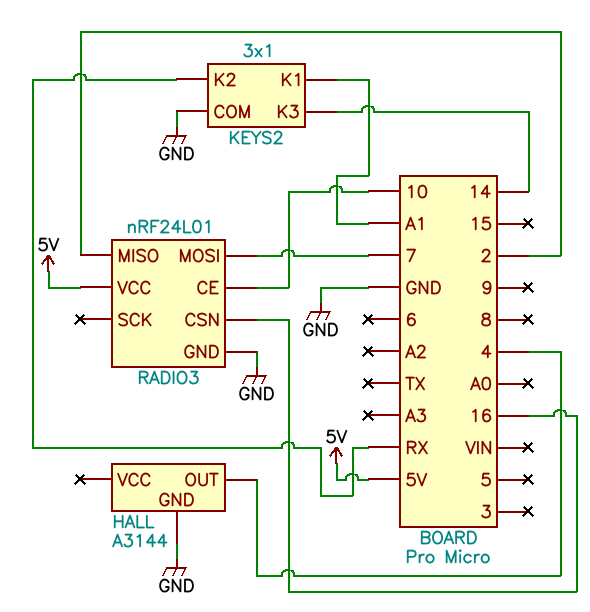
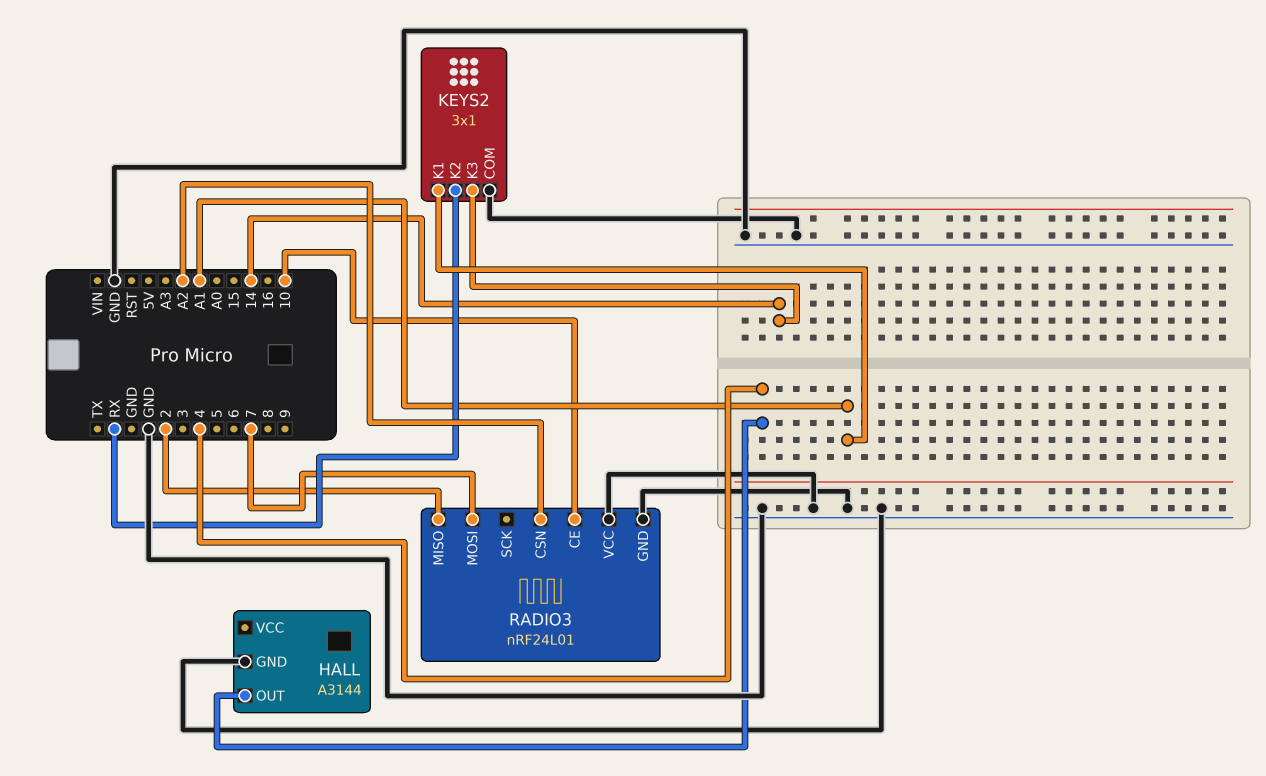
RADIO3 pin CSN: 16 -> A2
RADIO3 pin VCC: 5V -> GND

